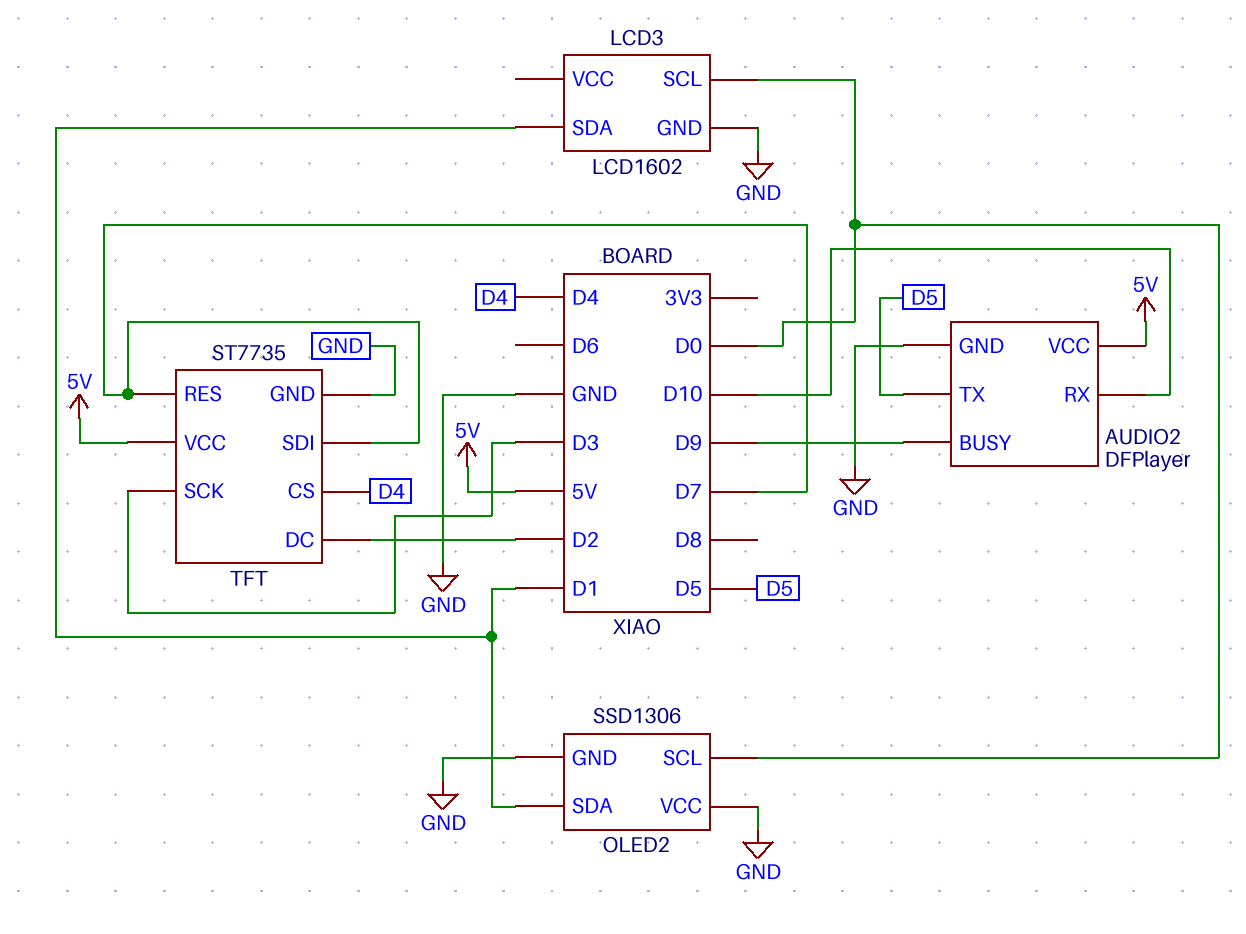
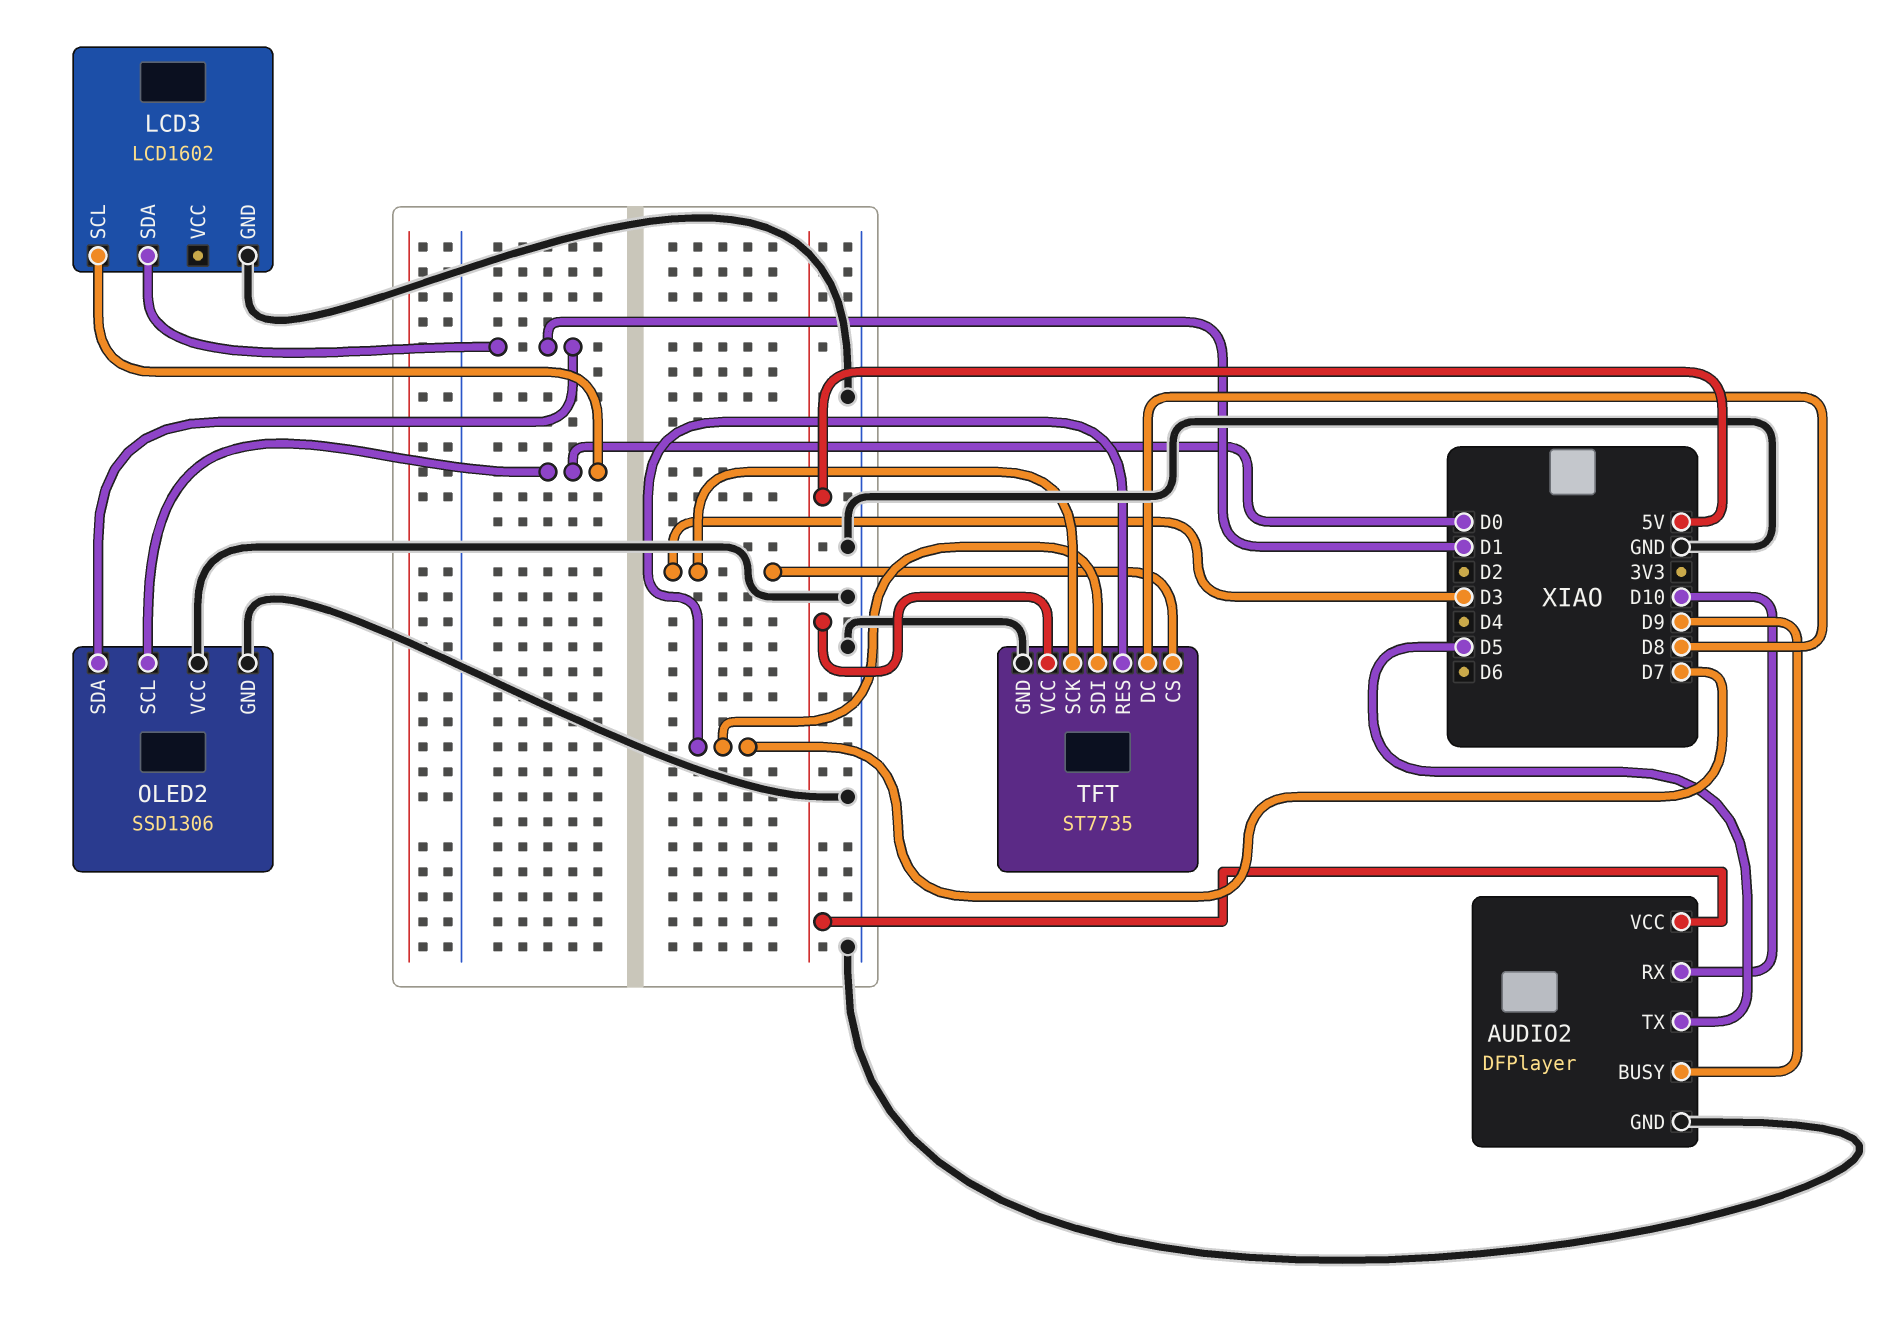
TFT pin CS: D4 -> D3
TFT pin DC: D2 -> D8

